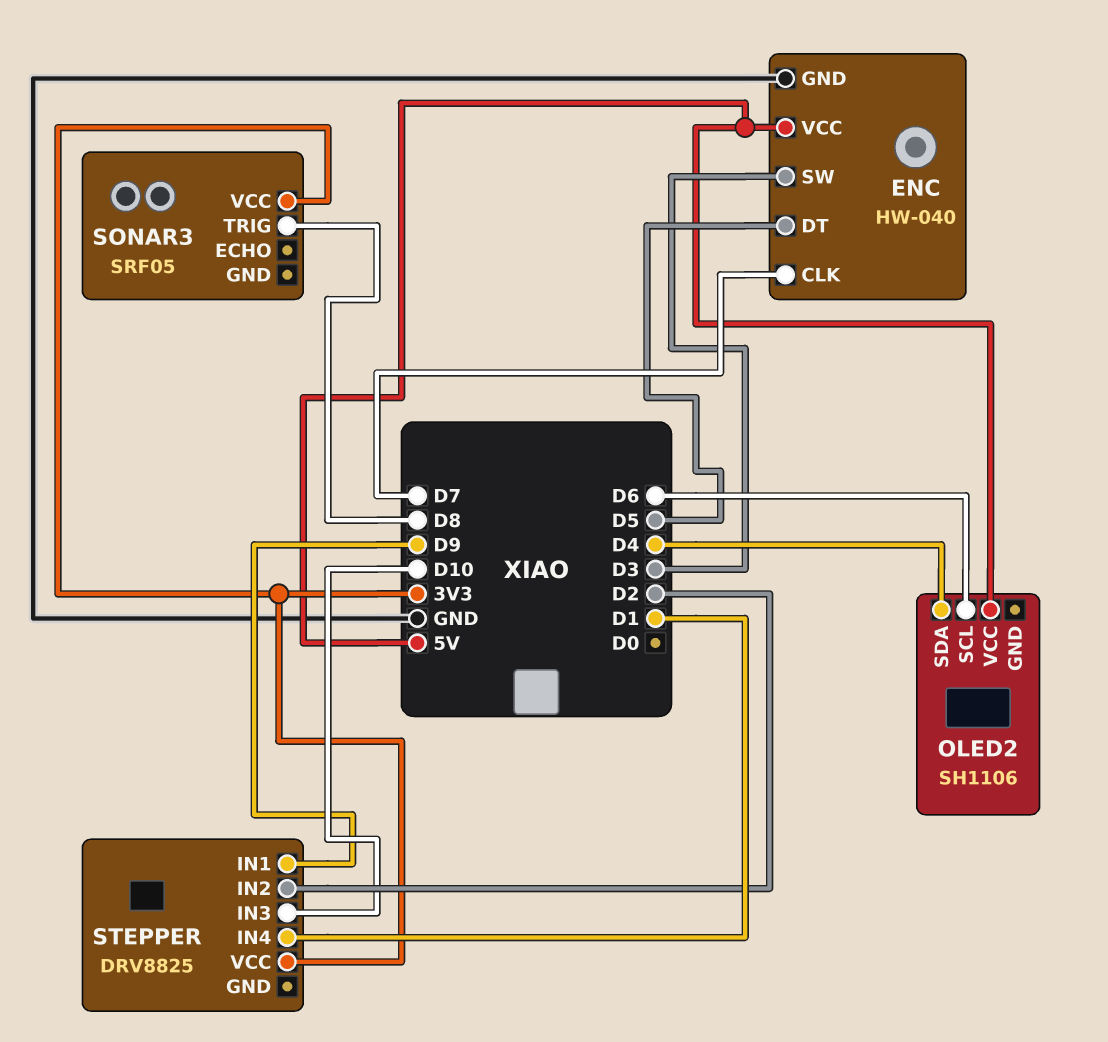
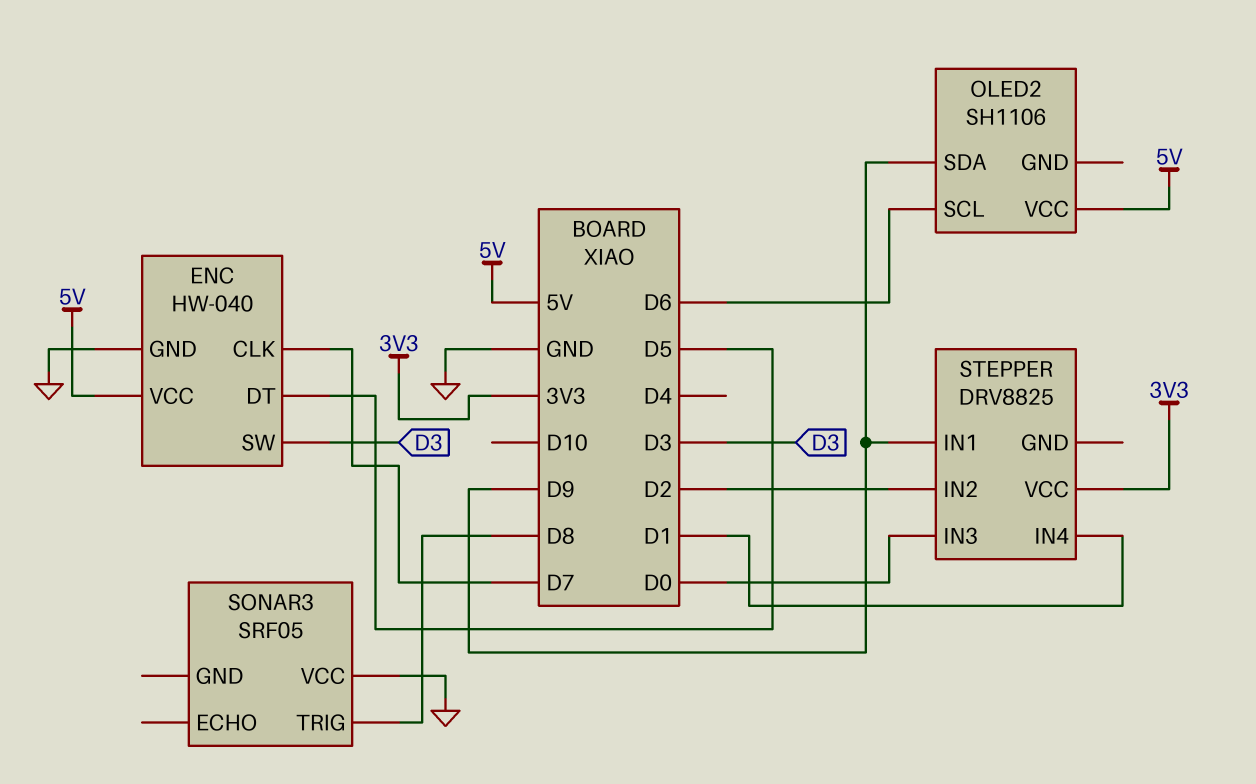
OLED2 pin SDA: D4 -> D9
SONAR3 pin VCC: 3V3 -> GND
STEPPER pin IN3: D10 -> D0

